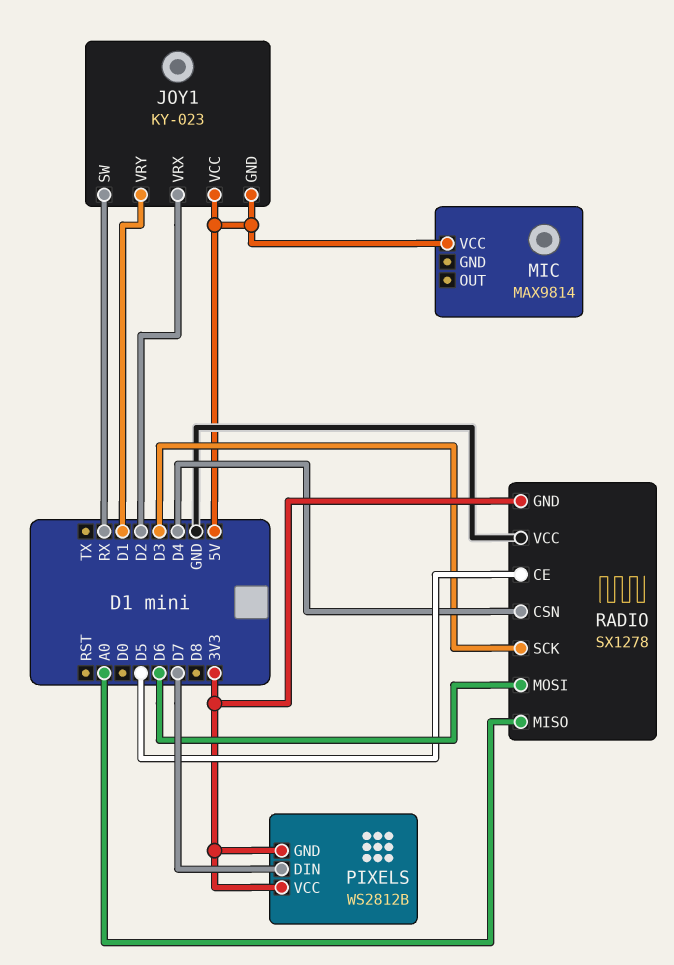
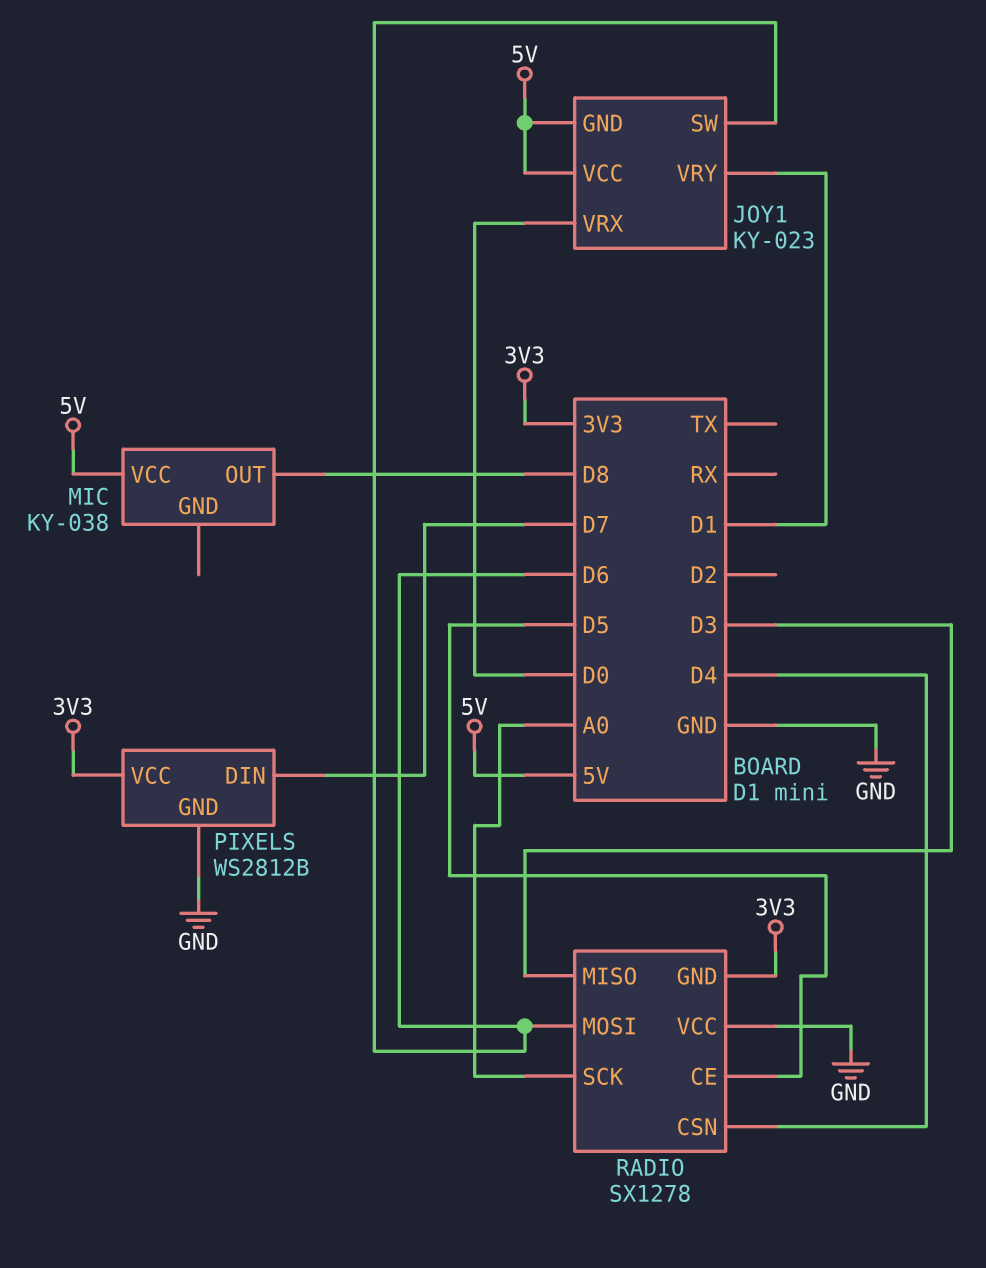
JOY1 pin SW: RX -> D6
JOY1 pin VRX: D2 -> D0
MIC: MAX9814 -> KY-038
MIC pin OUT: none -> D8
PIXELS pin GND: 3V3 -> GND
RADIO pin MISO: A0 -> D3
RADIO pin SCK: D3 -> A0

